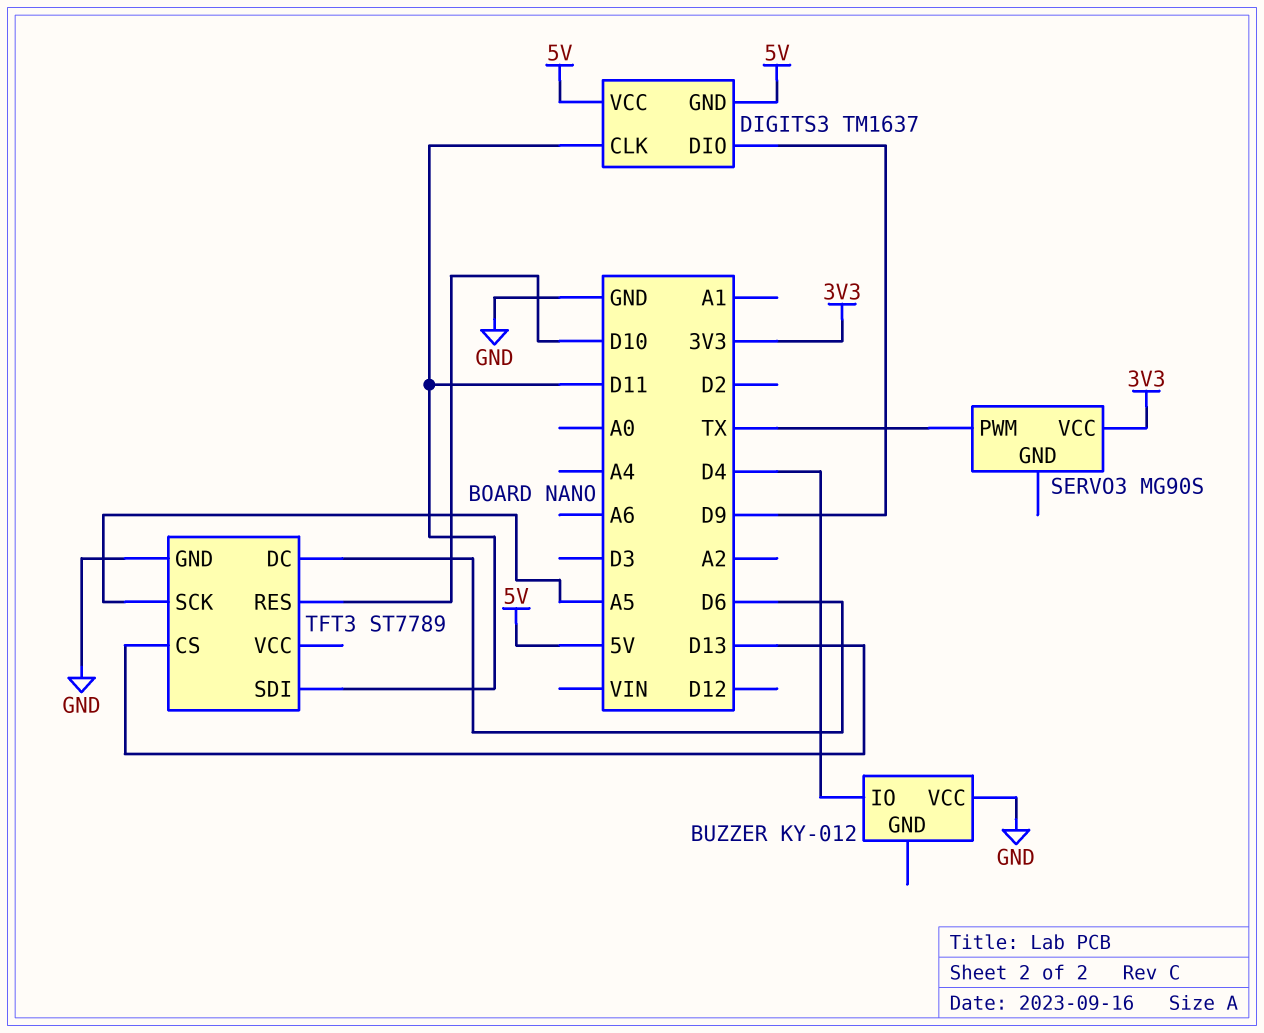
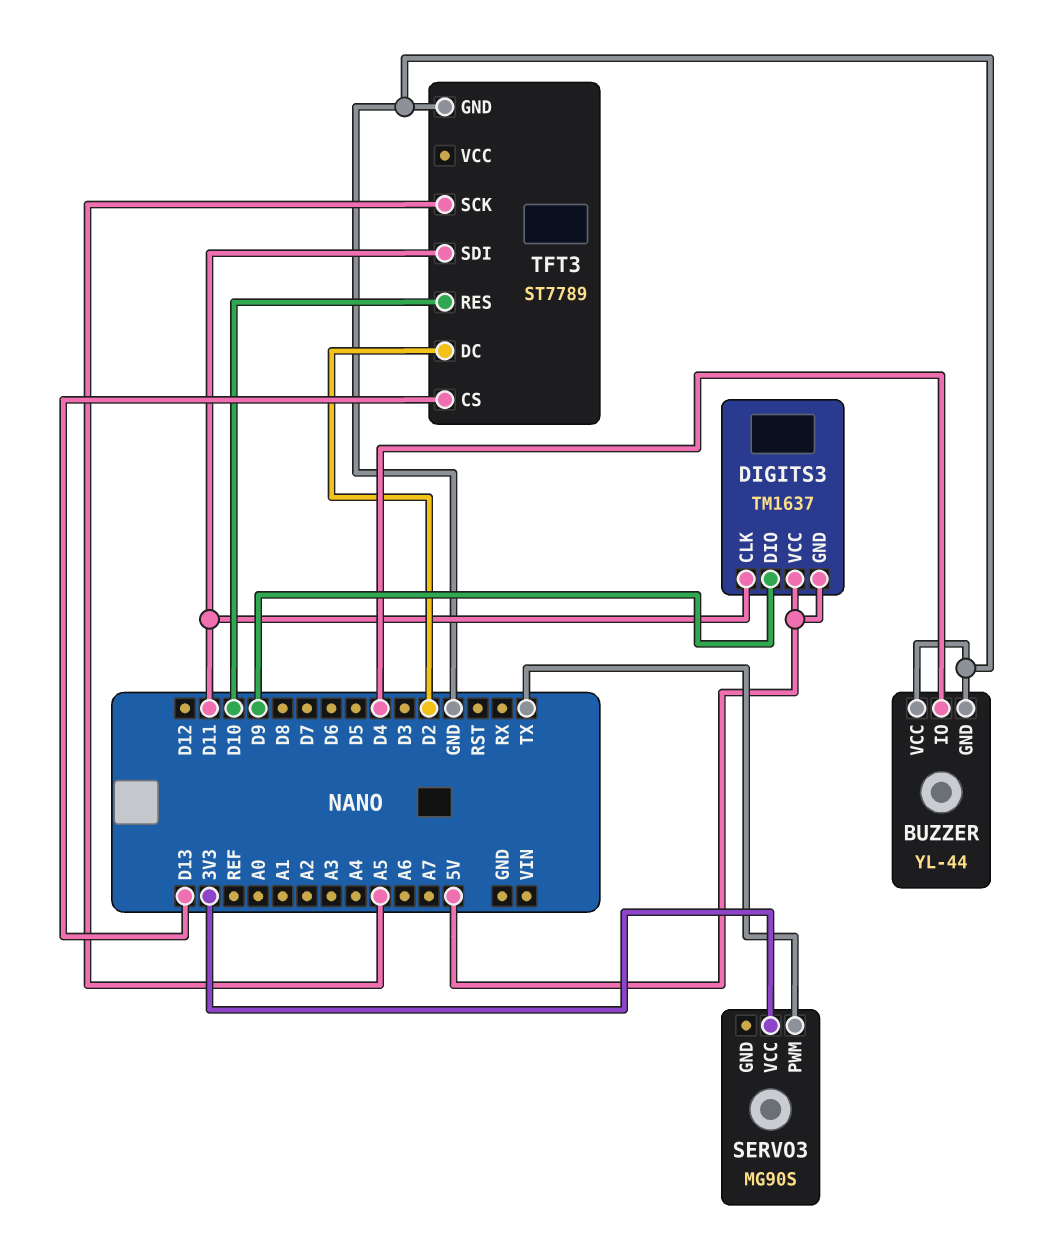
BUZZER: KY-012 -> YL-44
BUZZER pin GND: none -> GND
TFT3 pin DC: D6 -> D2

